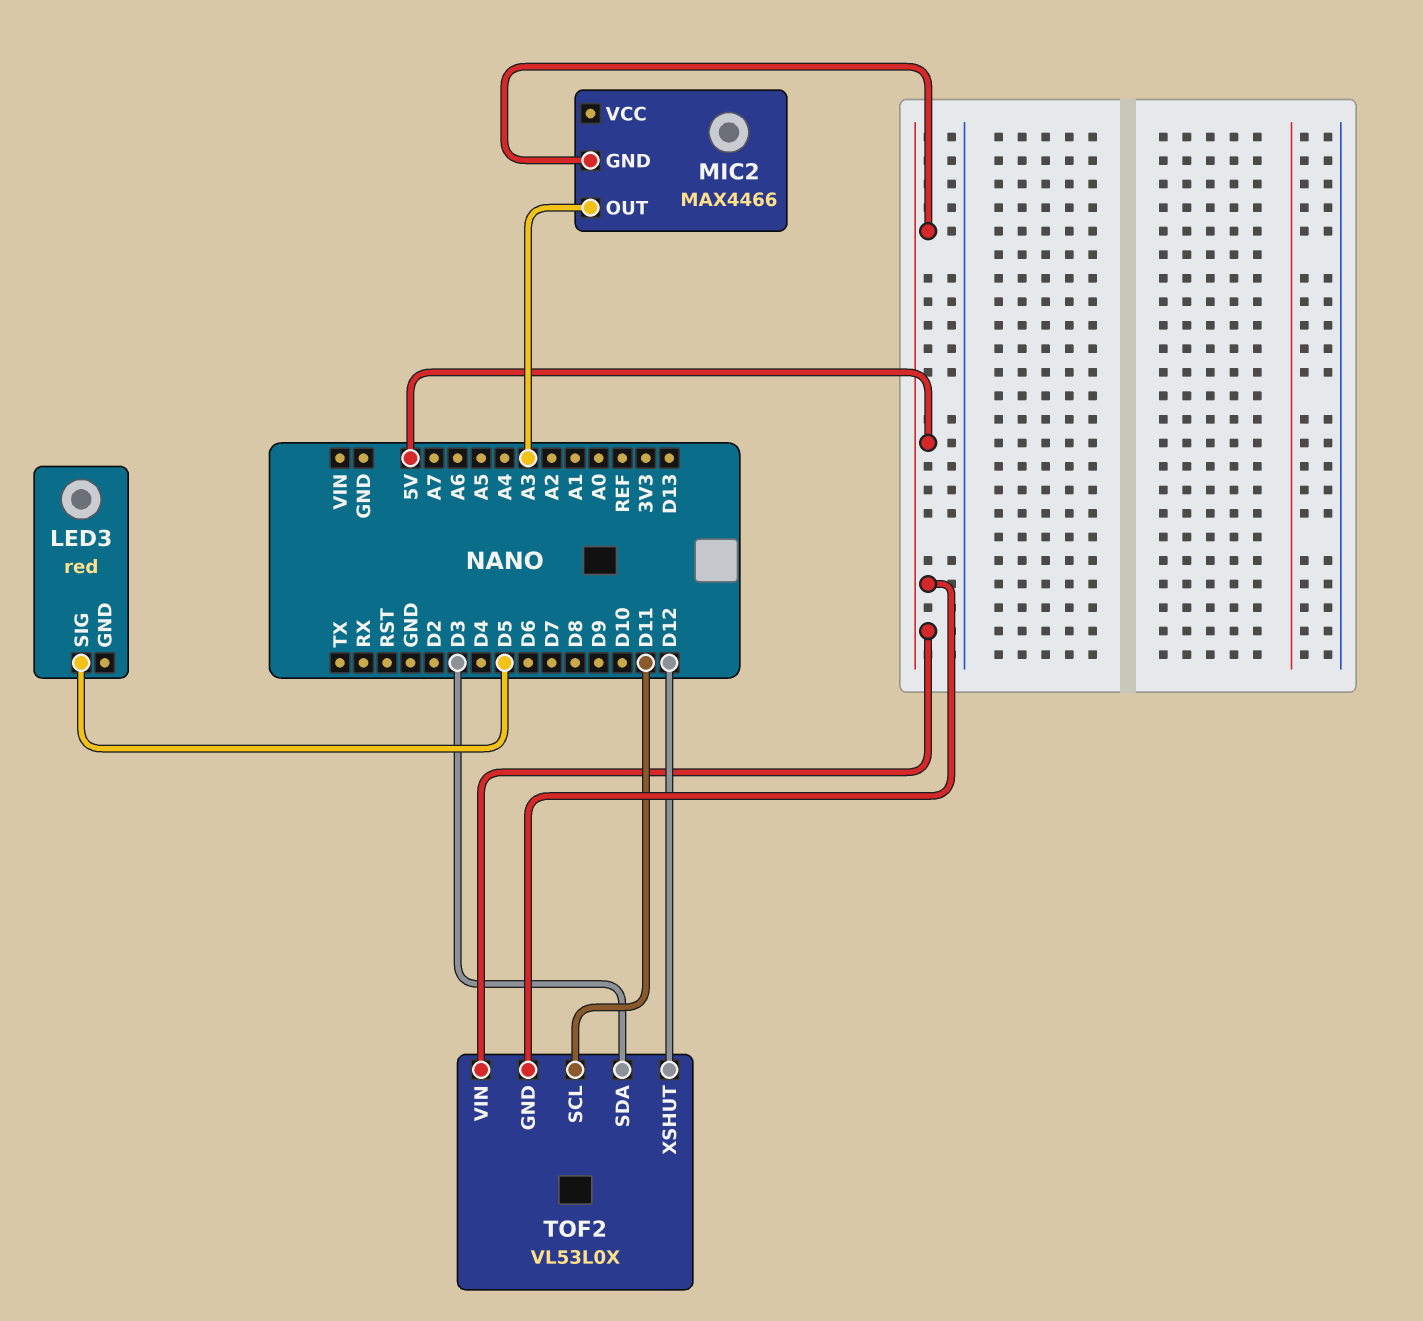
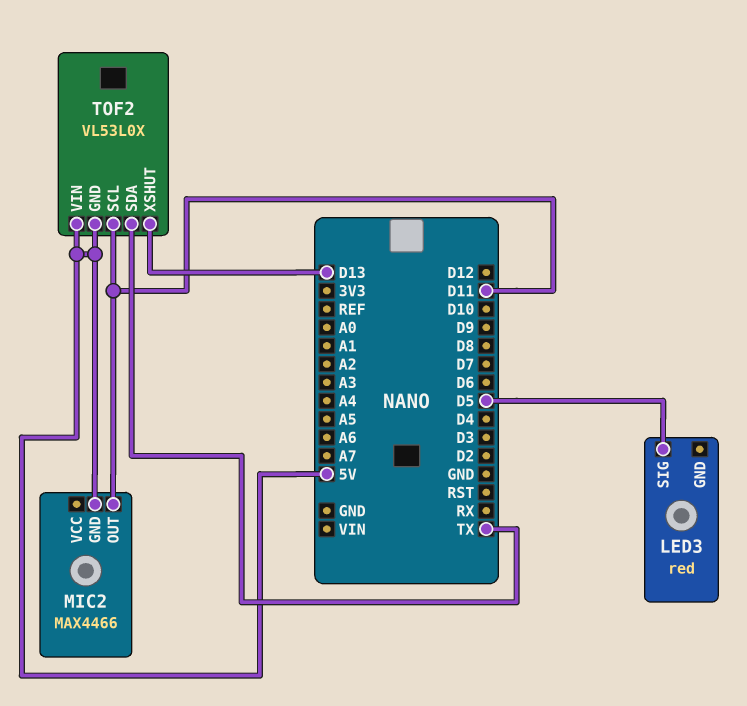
MIC2 pin OUT: A3 -> D11
TOF2 pin SDA: D3 -> TX
TOF2 pin XSHUT: D12 -> D13

